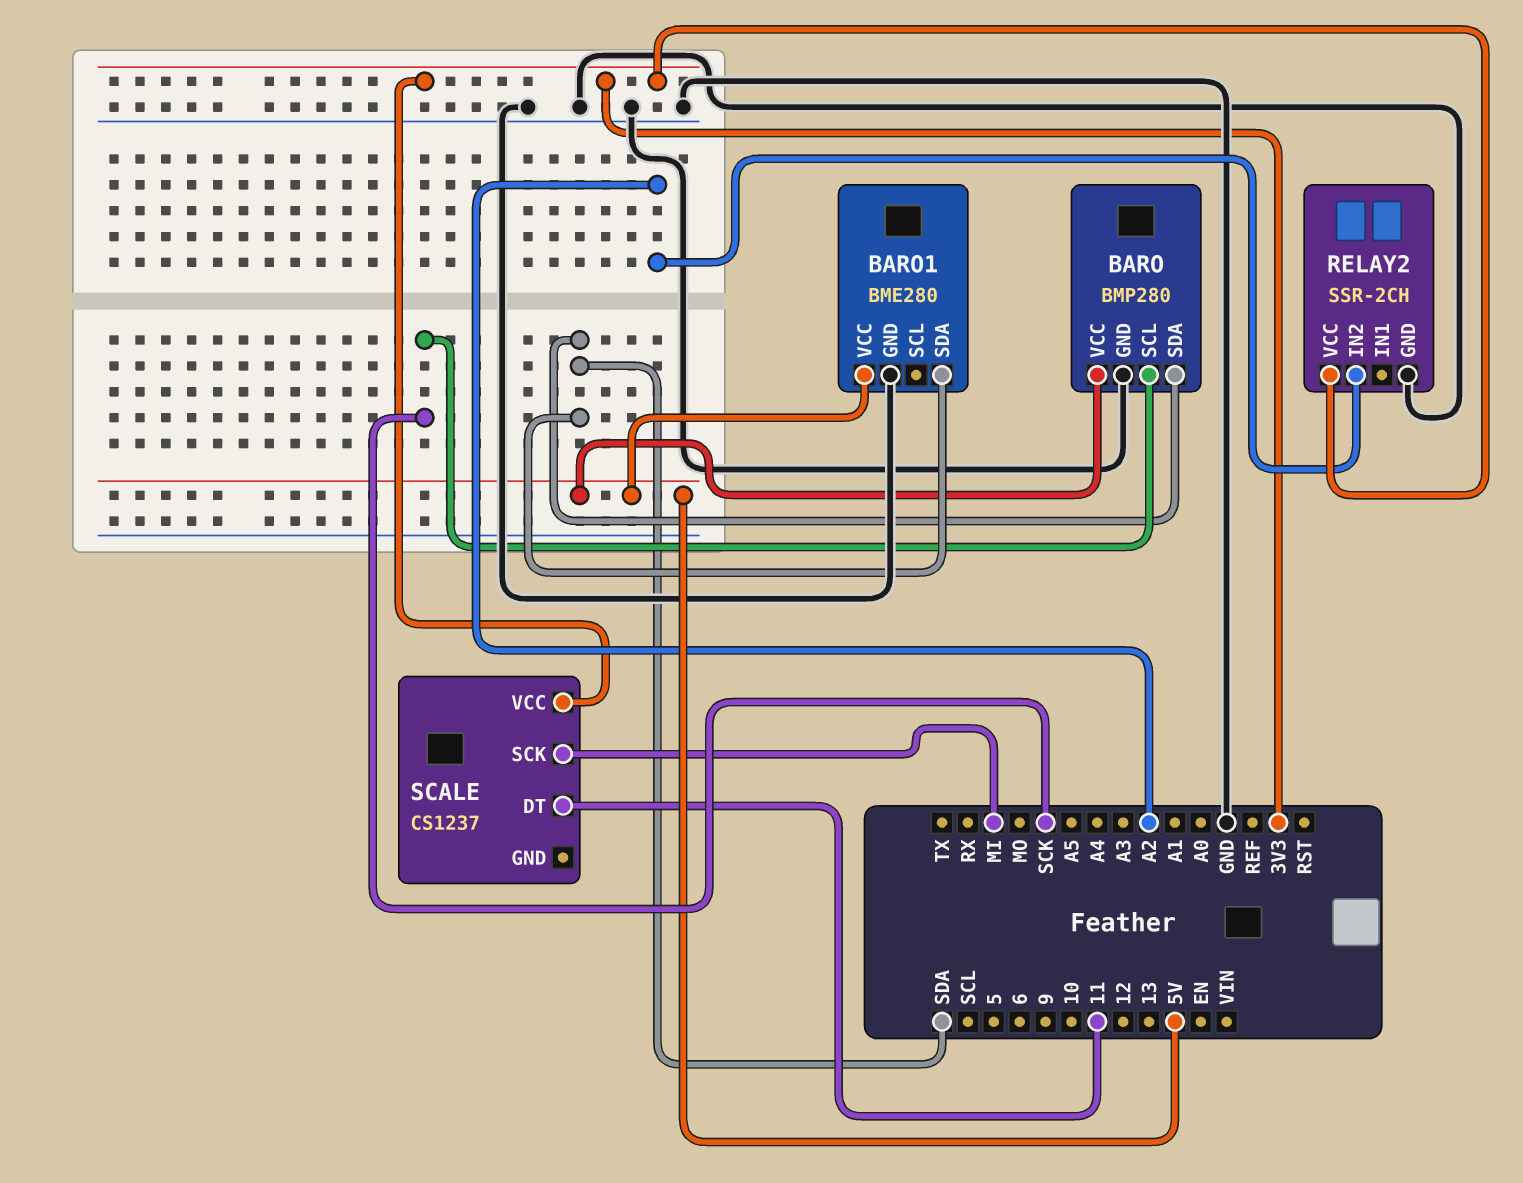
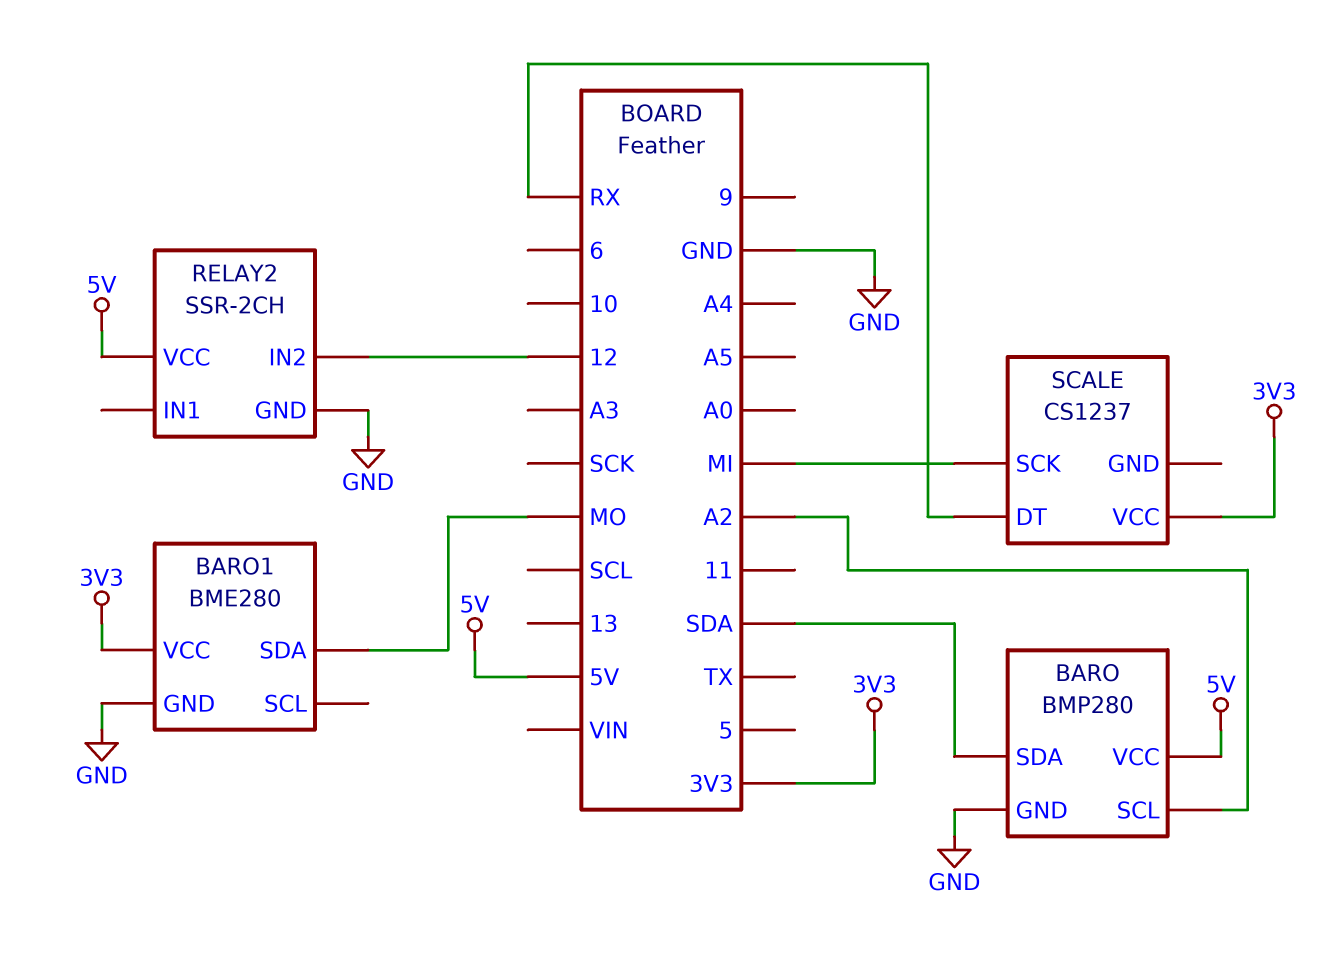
BARO pin SCL: SCK -> A2
BARO1 pin SDA: SDA -> MO
BARO1 pin VCC: 5V -> 3V3
RELAY2 pin IN2: A2 -> 12
RELAY2 pin VCC: 3V3 -> 5V
SCALE pin DT: 11 -> RX

